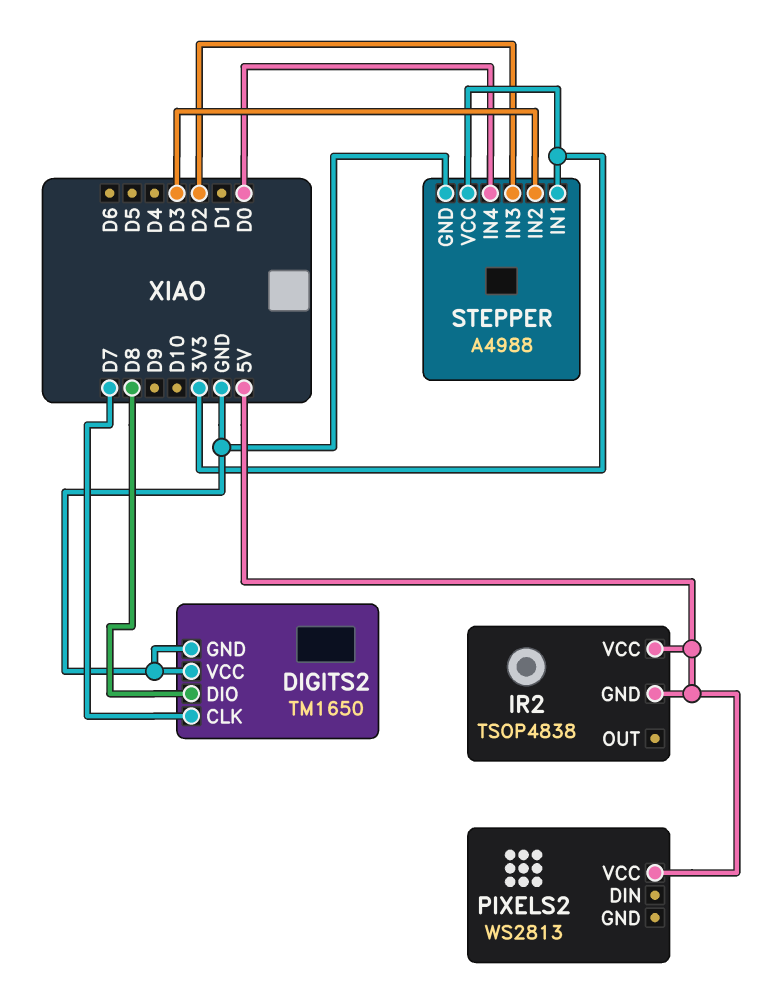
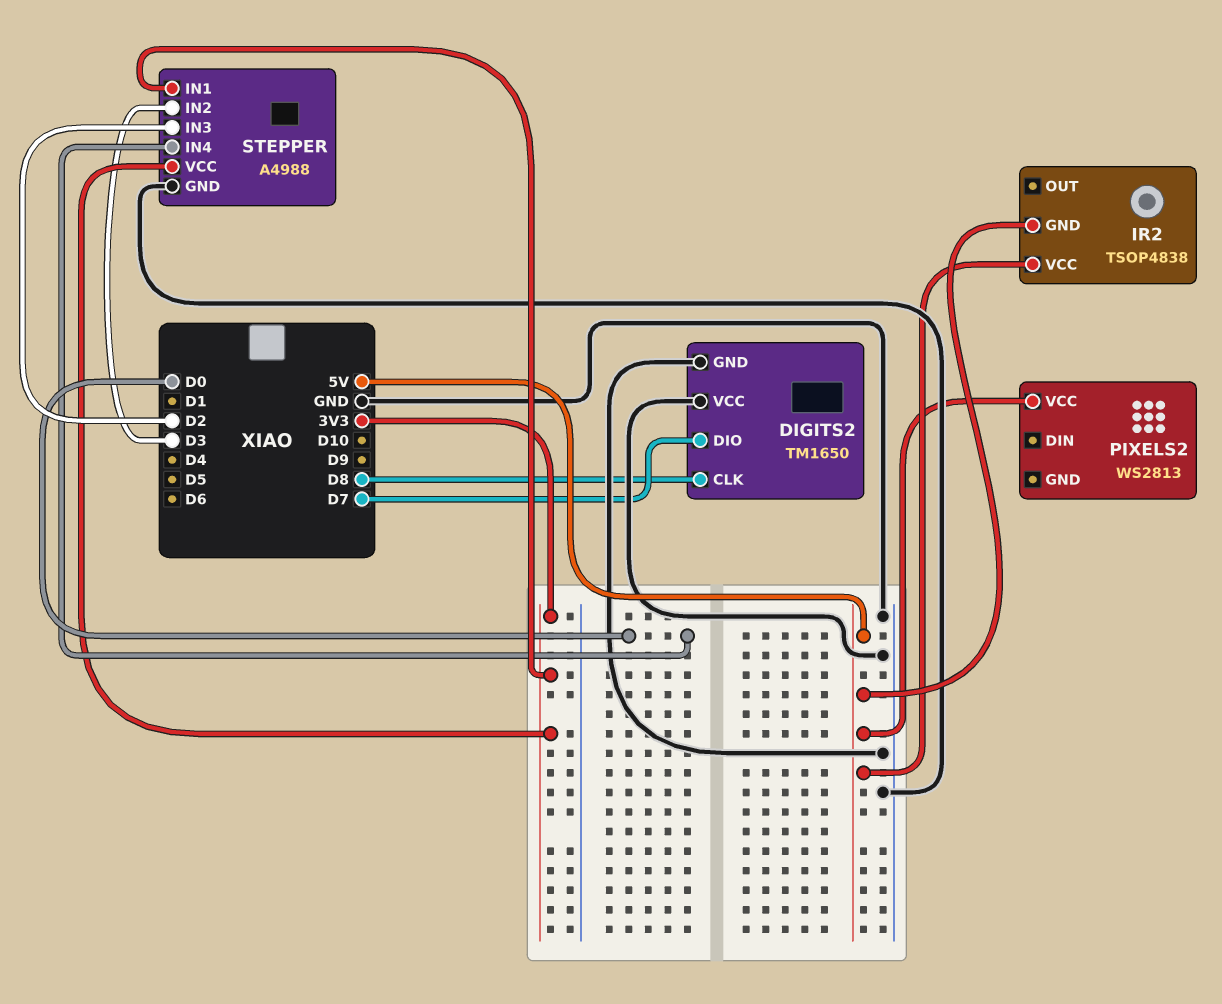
DIGITS2 pin CLK: D7 -> D8
DIGITS2 pin DIO: D8 -> D7

